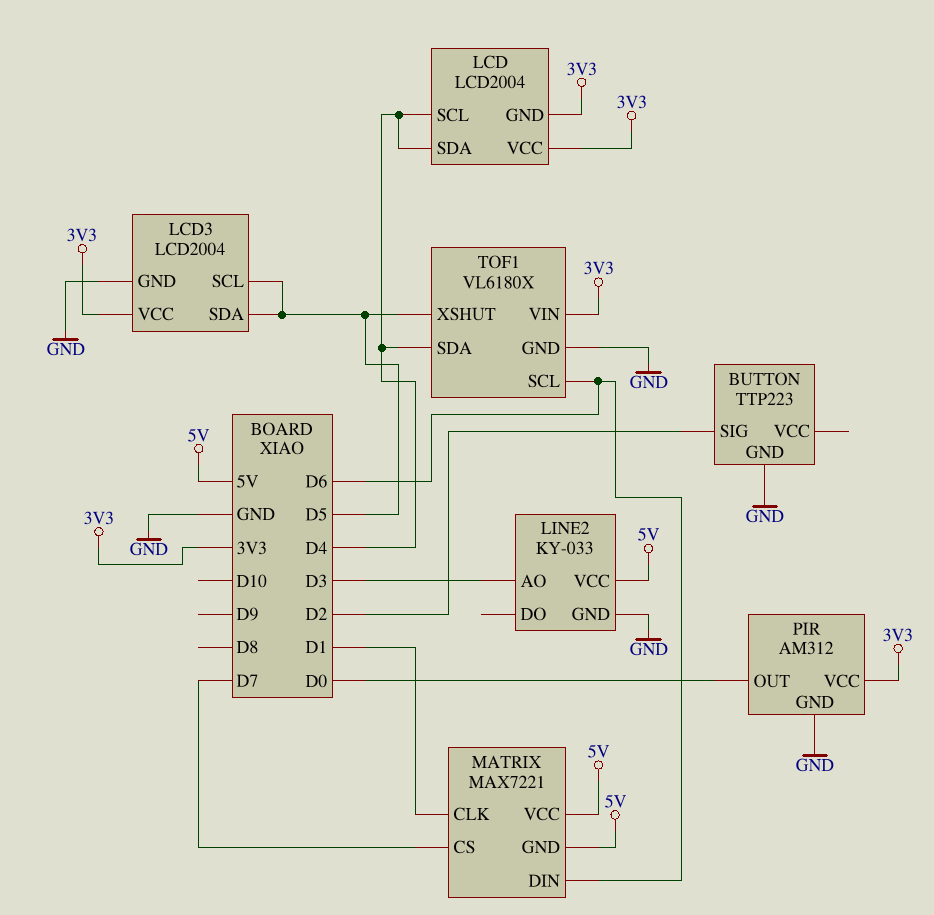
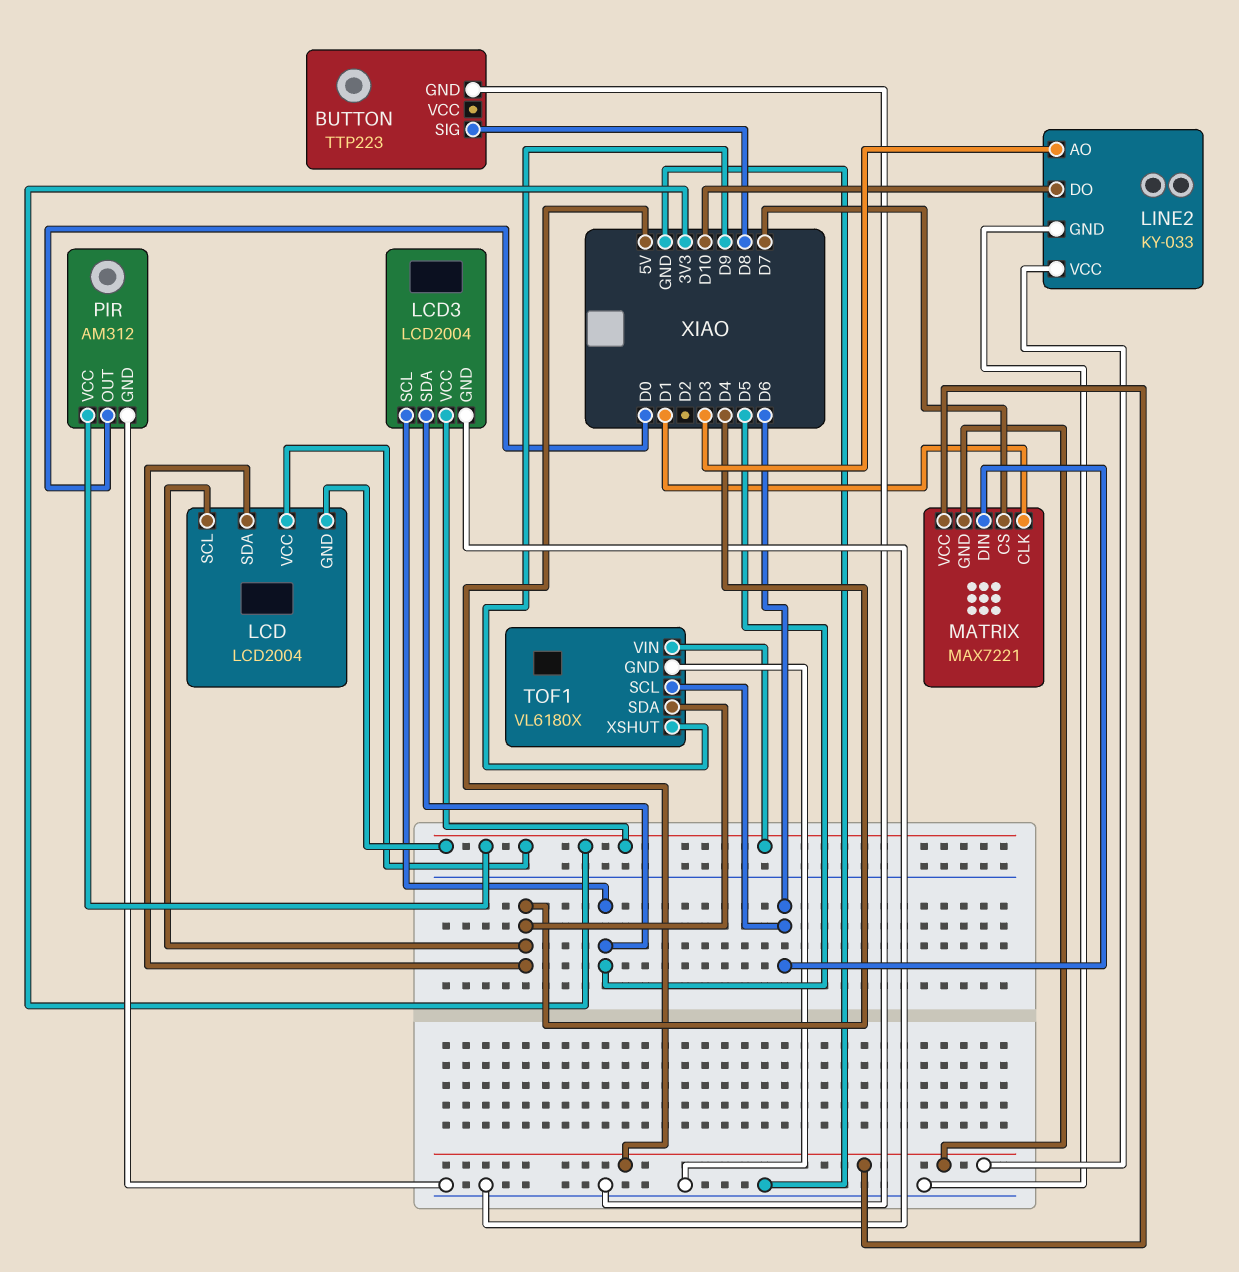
BUTTON pin SIG: D2 -> D8
LINE2 pin DO: none -> D10
TOF1 pin XSHUT: D5 -> D9

